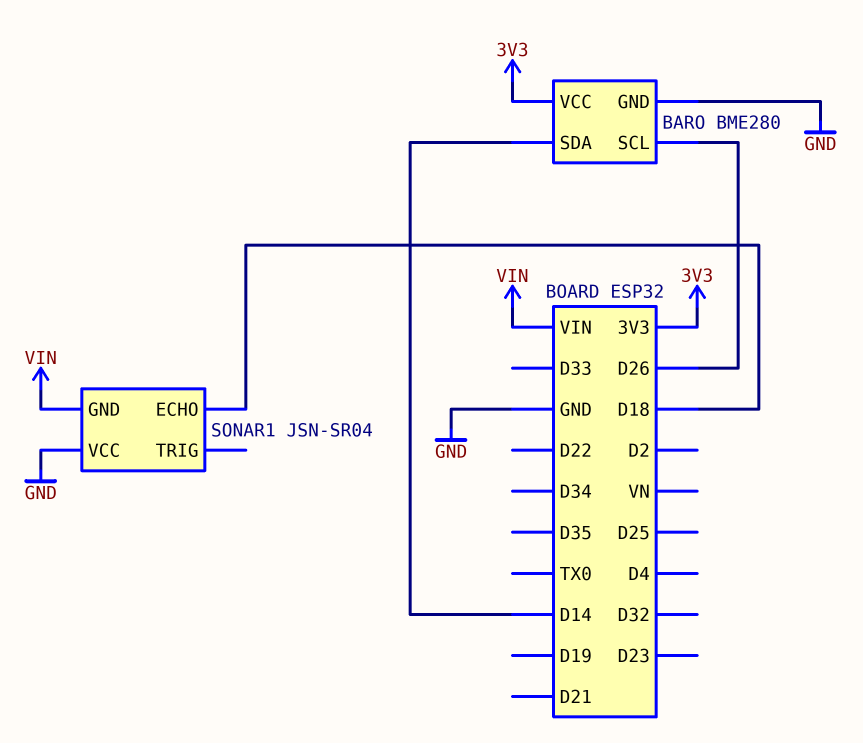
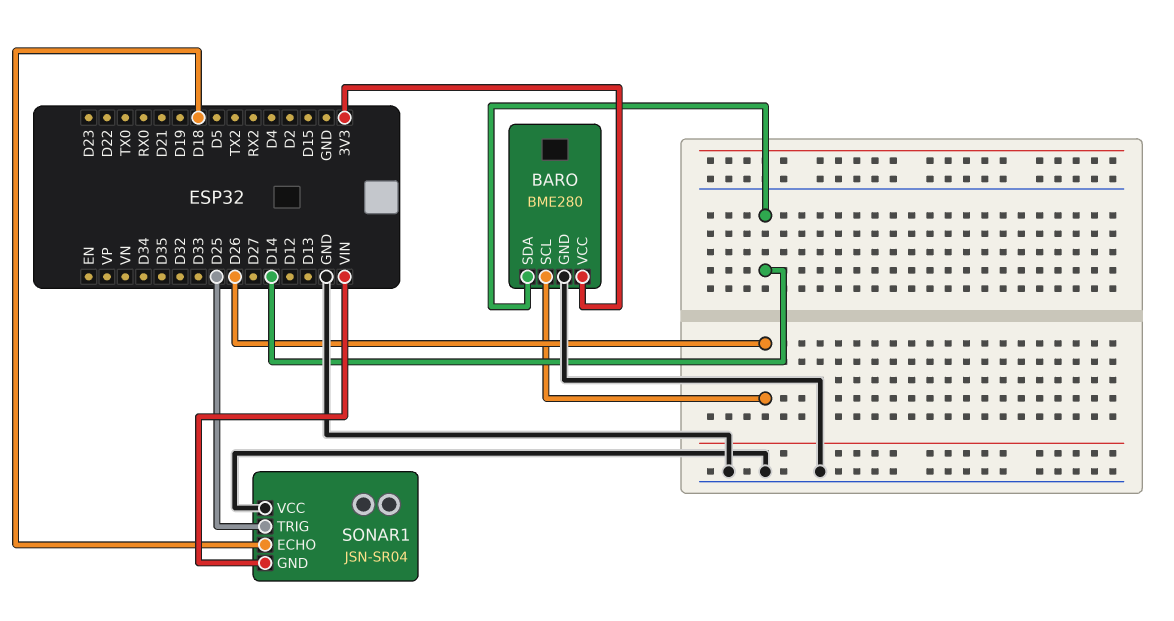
SONAR1 pin TRIG: none -> D25

